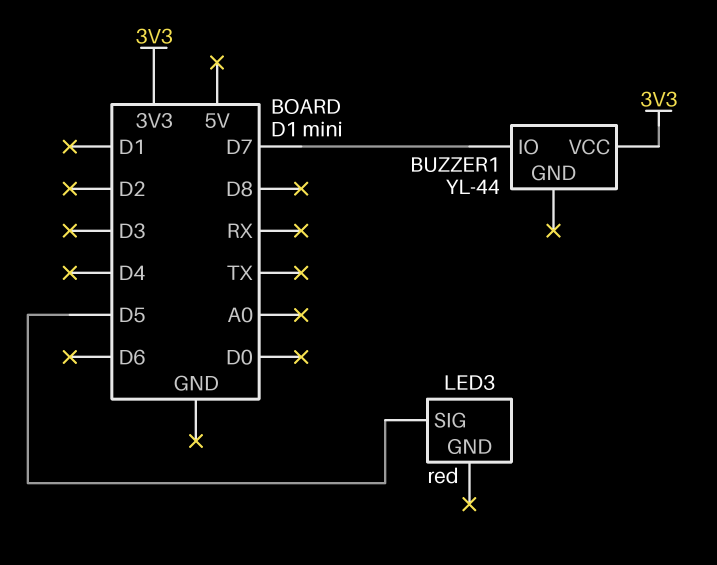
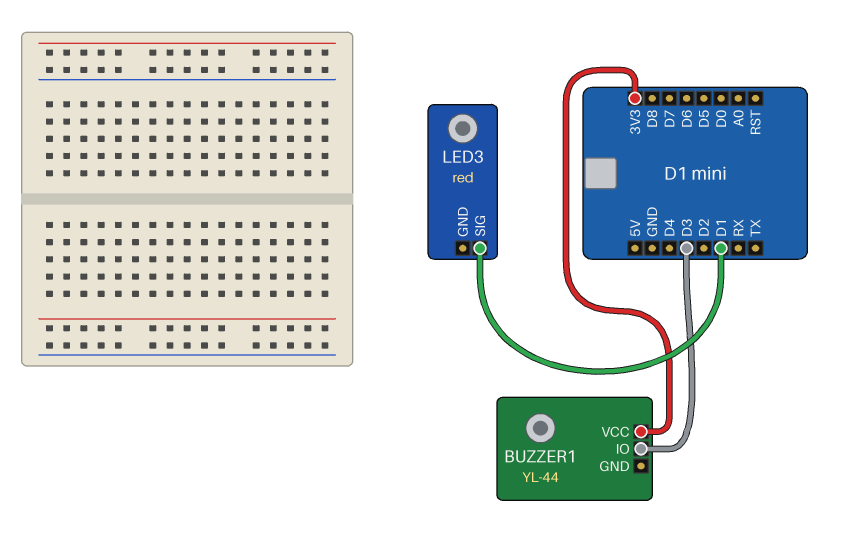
BUZZER1 pin IO: D7 -> D3
LED3 pin SIG: D5 -> D1

